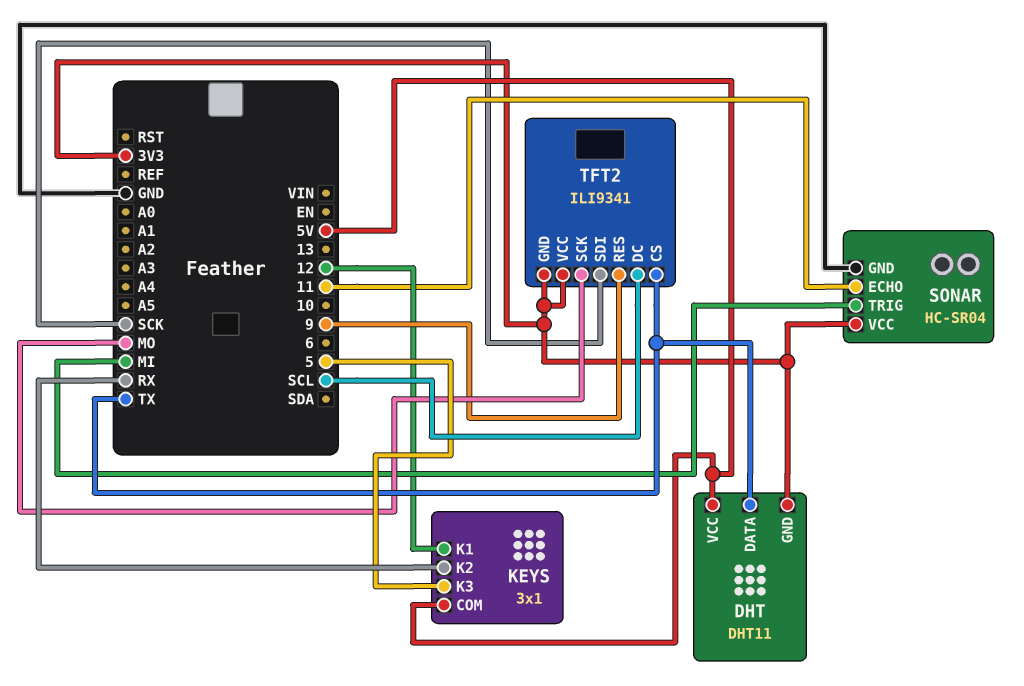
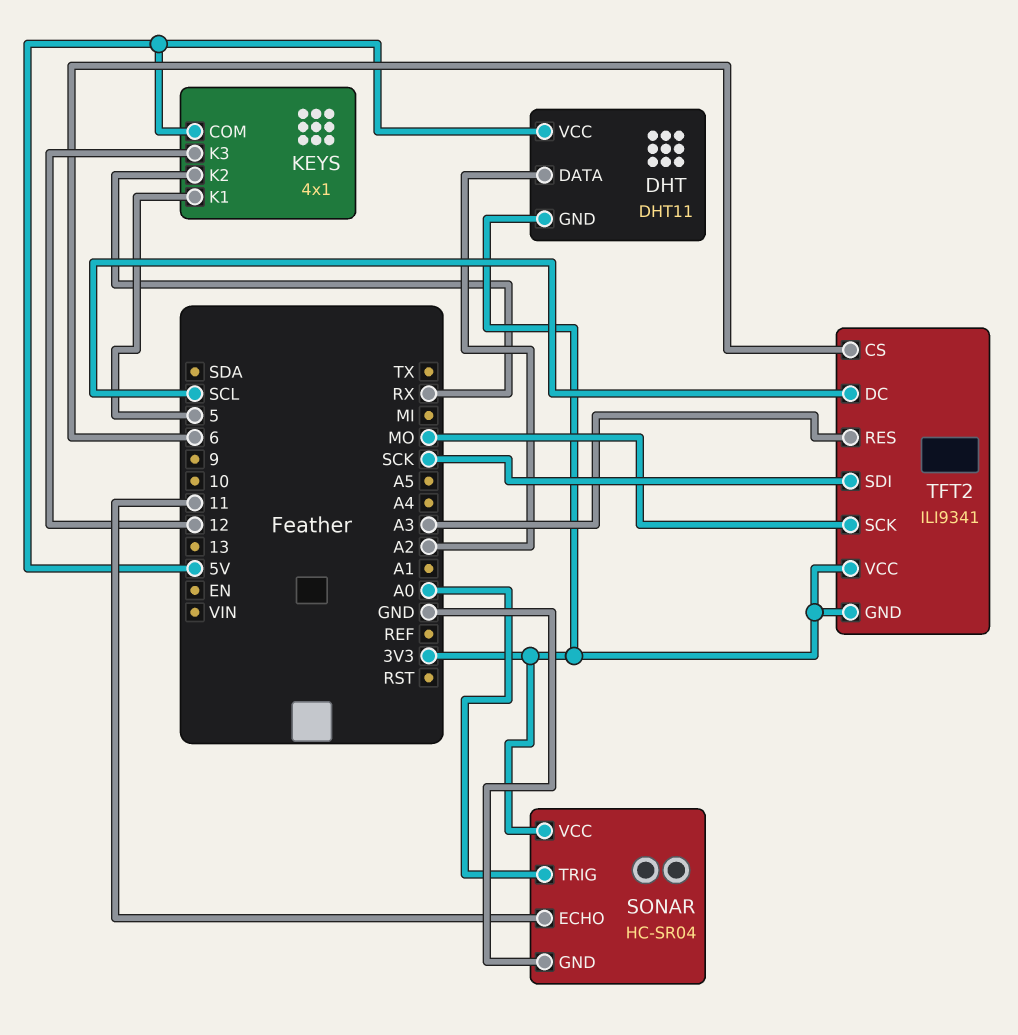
DHT pin DATA: TX -> A2
KEYS: 3x1 -> 4x1
KEYS pin K1: 12 -> 5
KEYS pin K3: 5 -> 12
SONAR pin TRIG: MI -> A0
TFT2 pin CS: TX -> 6
TFT2 pin RES: 9 -> A3

